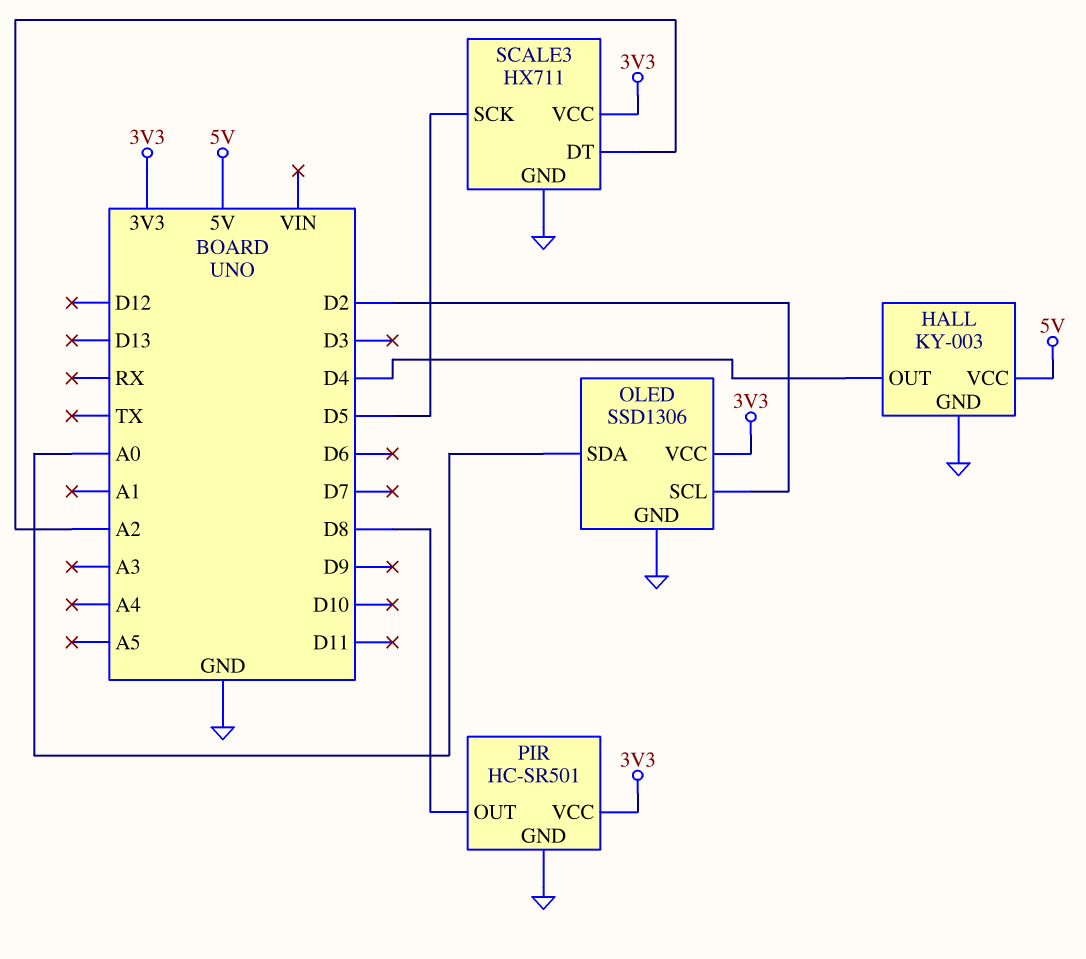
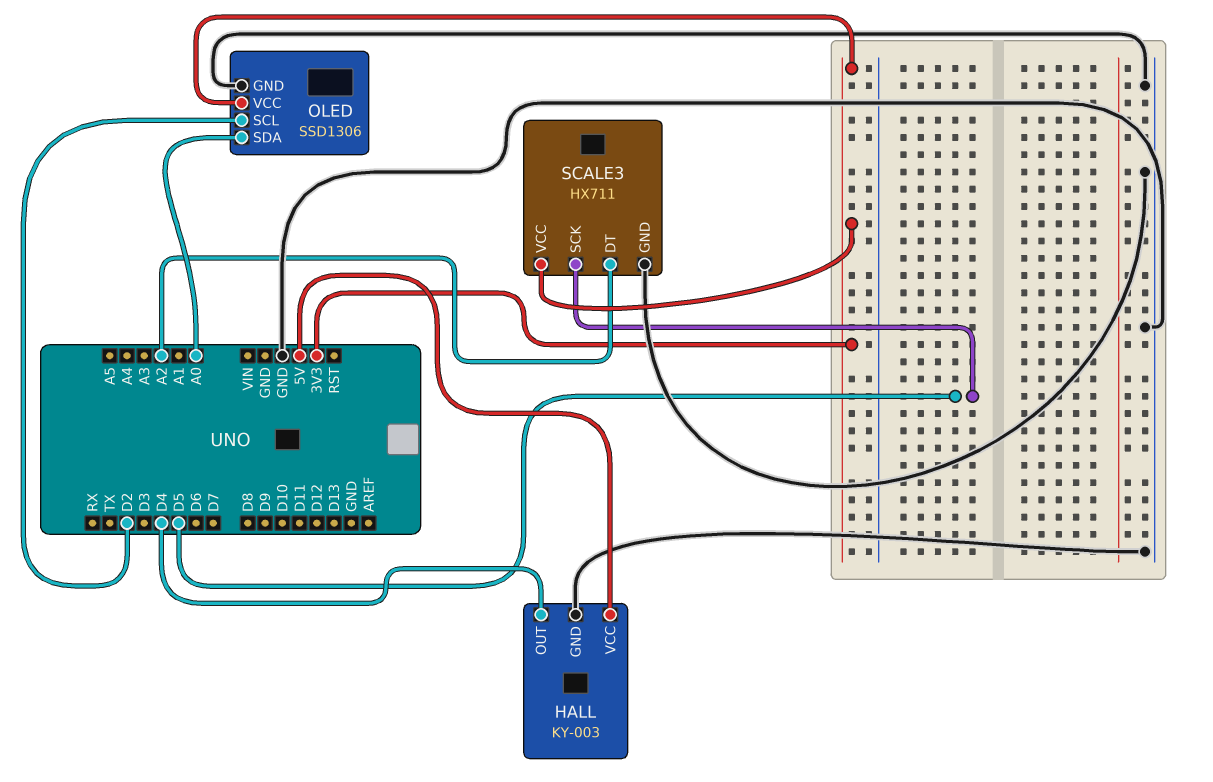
PIR: HC-SR501 -> none
PIR pin GND: GND -> none
PIR pin OUT: D8 -> none
PIR pin VCC: 3V3 -> none

